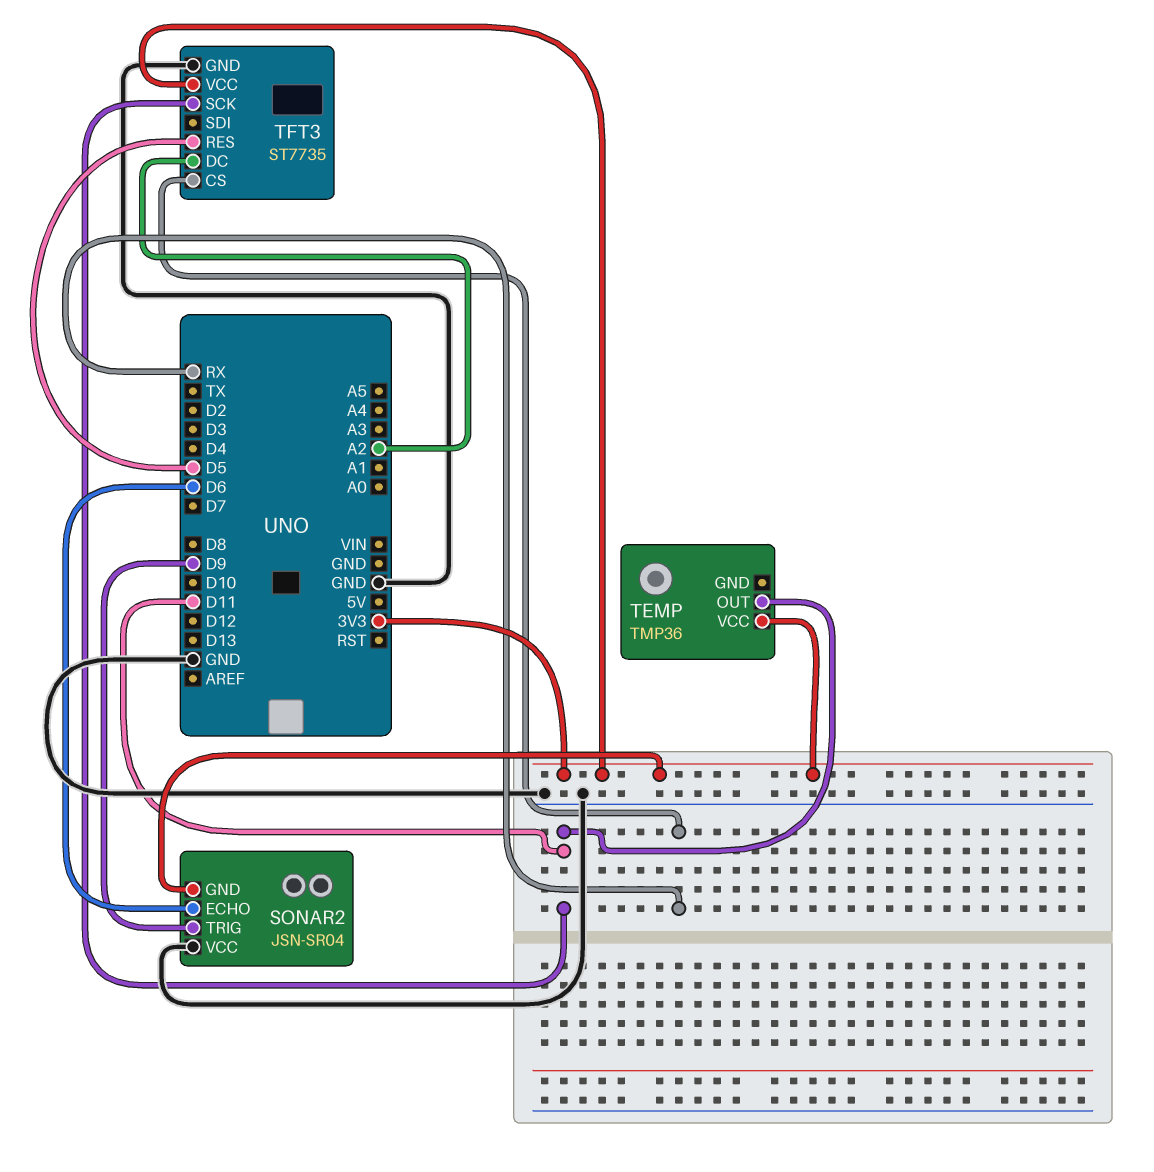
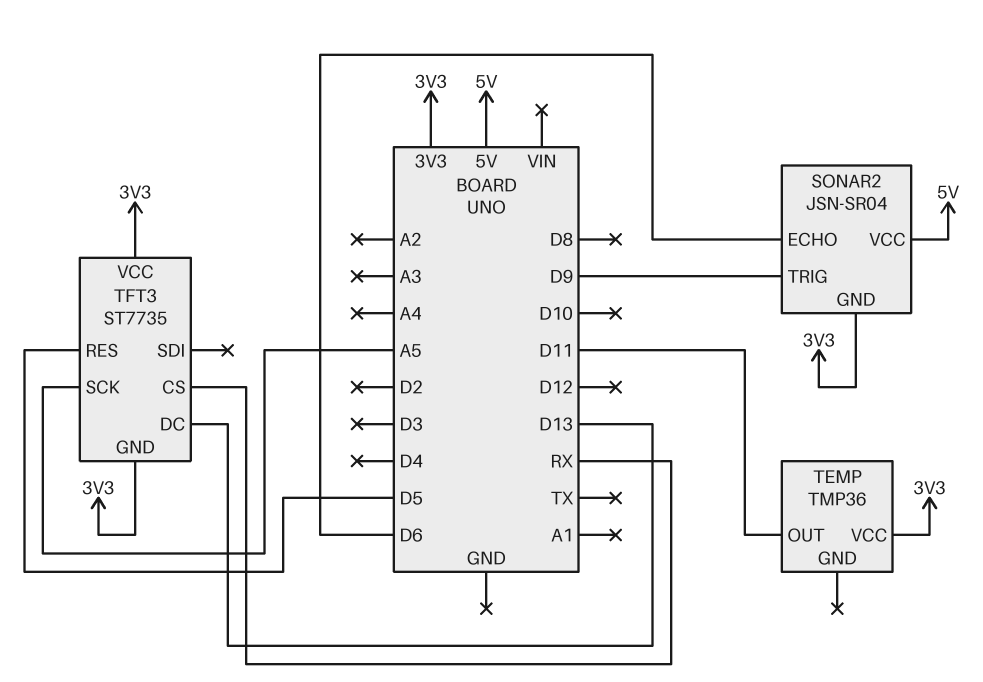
SONAR2 pin VCC: GND -> 5V
TFT3 pin DC: A2 -> D13
TFT3 pin GND: GND -> 3V3
TFT3 pin SCK: D11 -> A5

